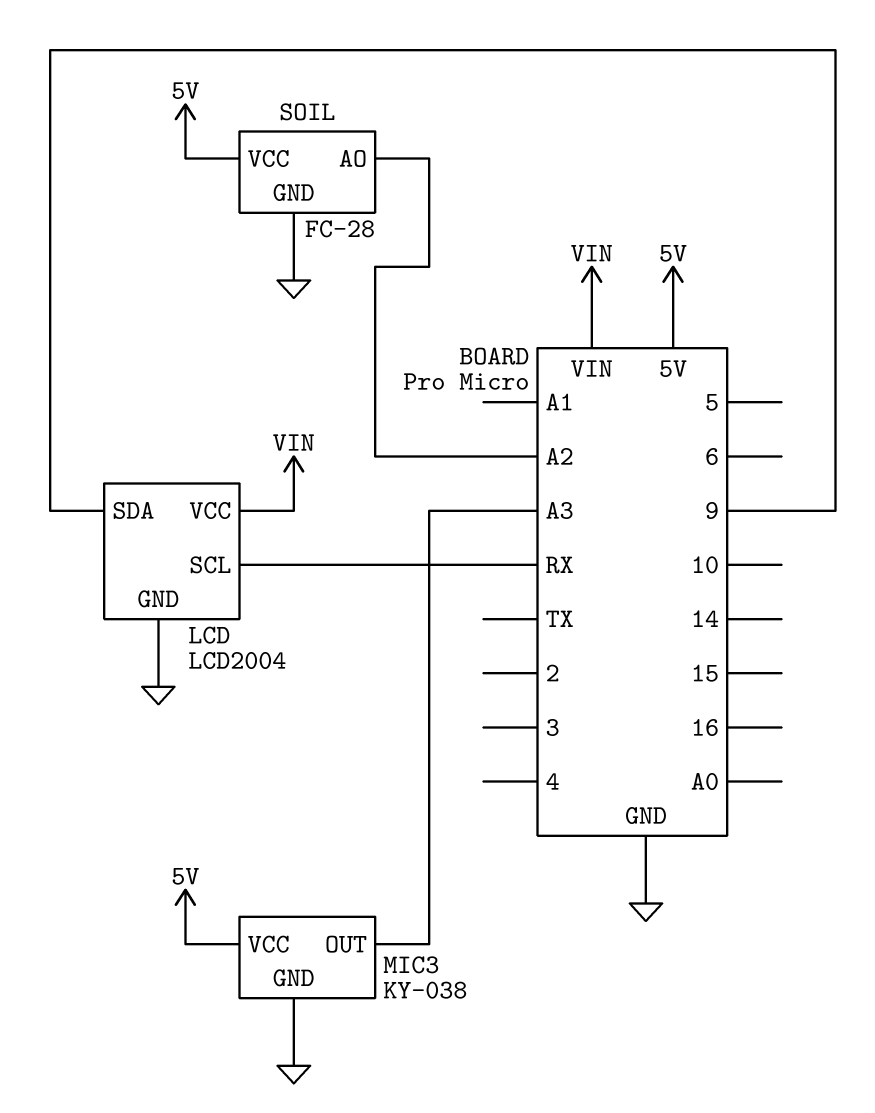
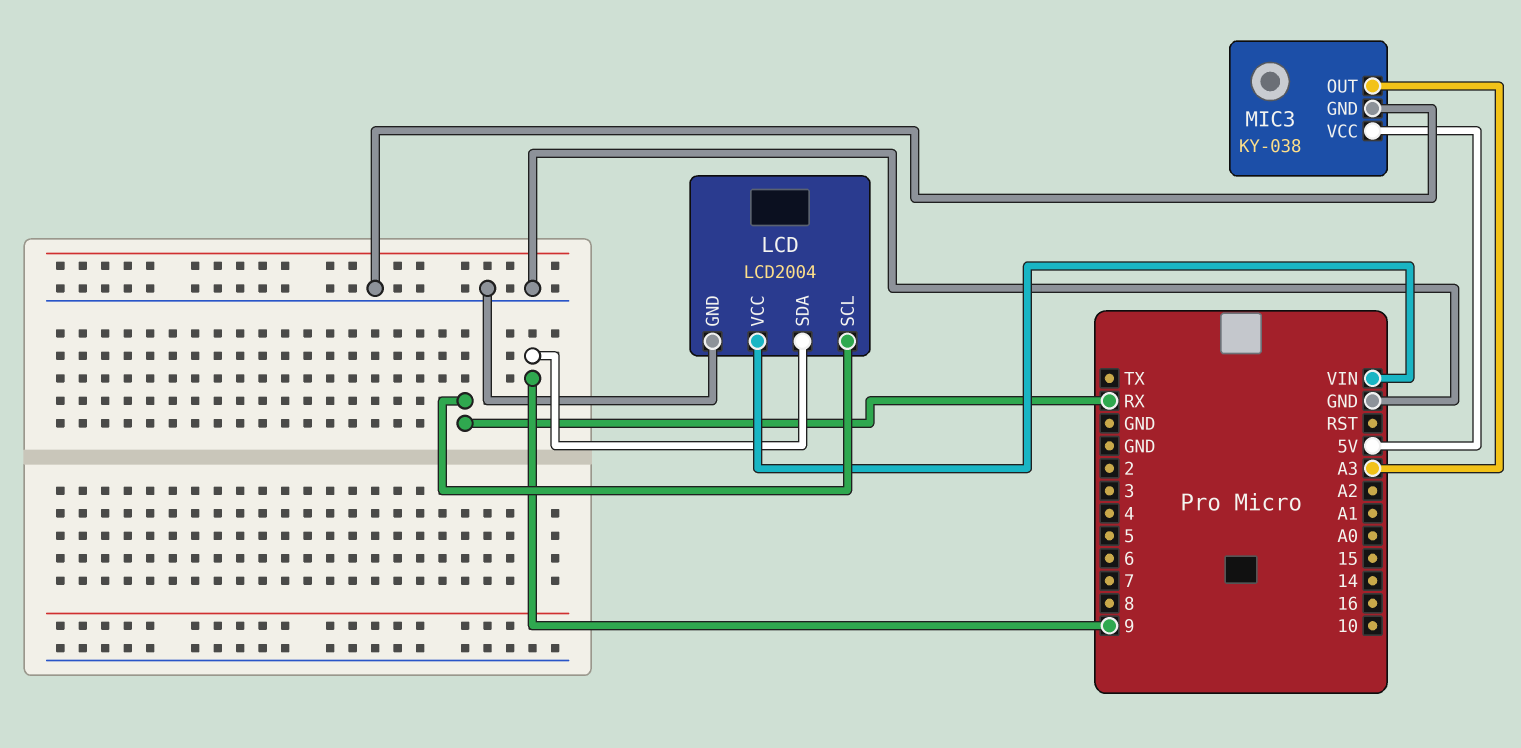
SOIL: FC-28 -> none
SOIL pin AO: A2 -> none
SOIL pin GND: GND -> none
SOIL pin VCC: 5V -> none

